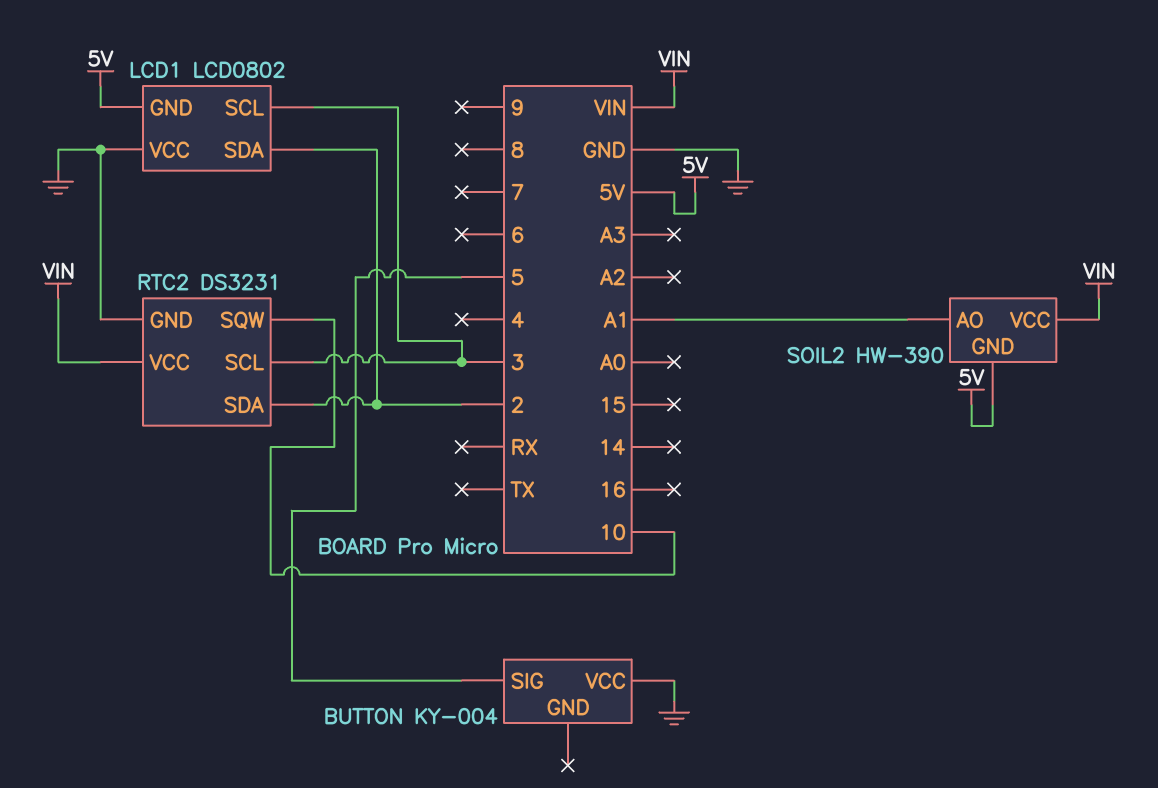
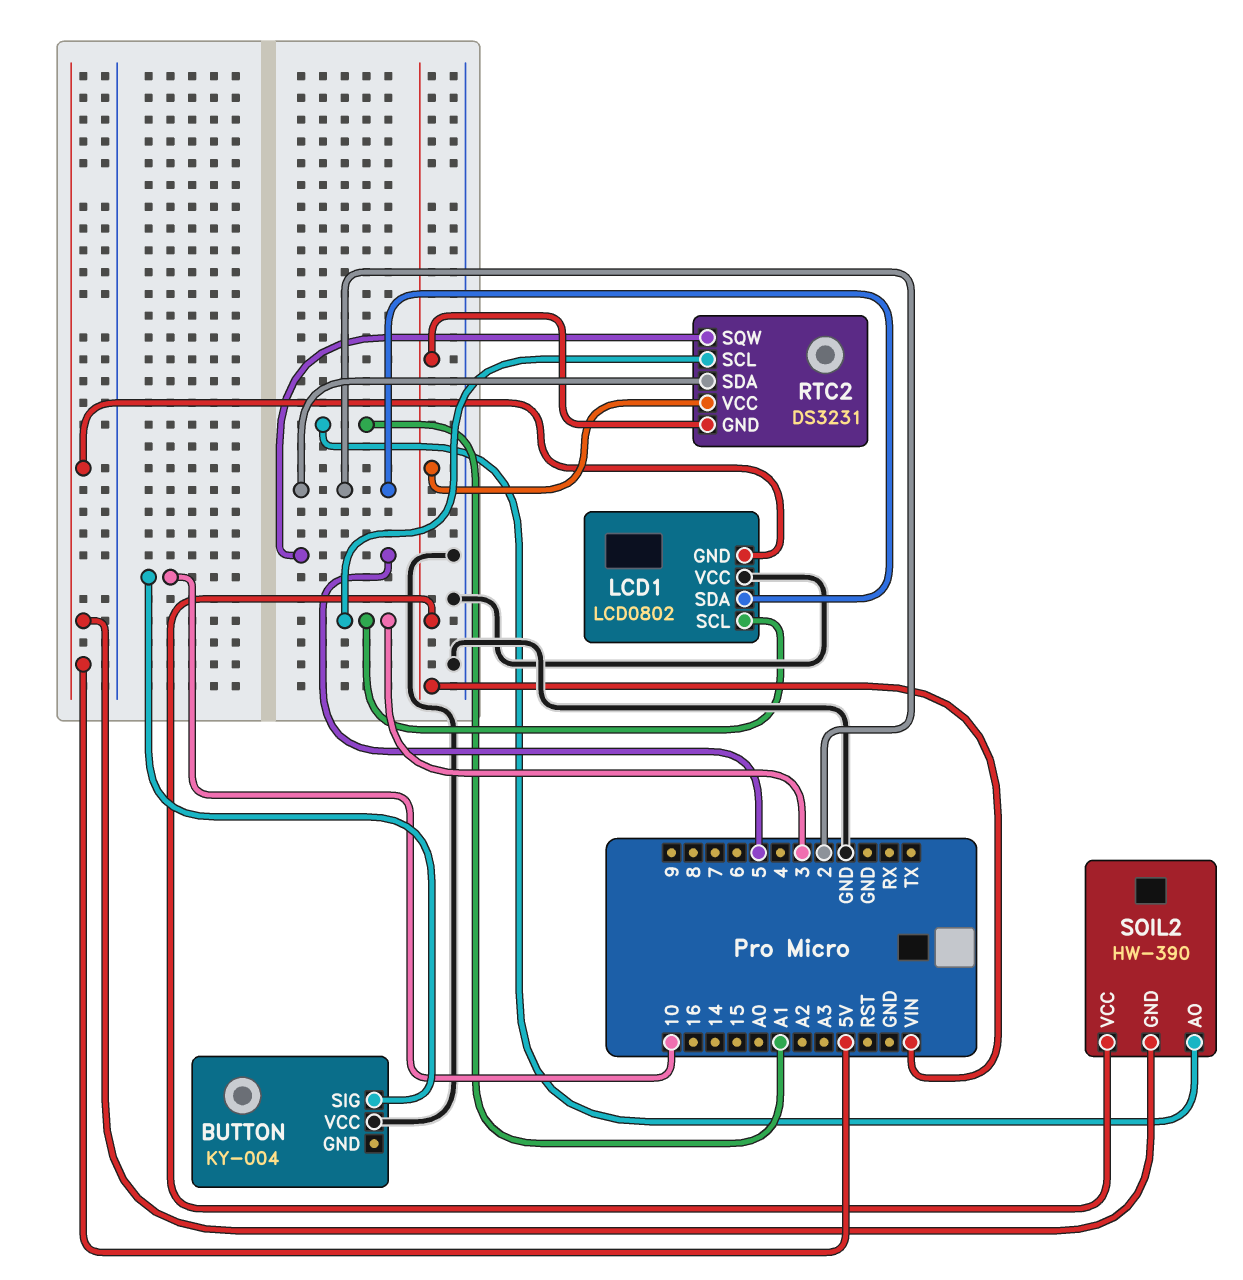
BUTTON pin SIG: 5 -> 10
RTC2 pin GND: GND -> VIN
RTC2 pin SQW: 10 -> 5

